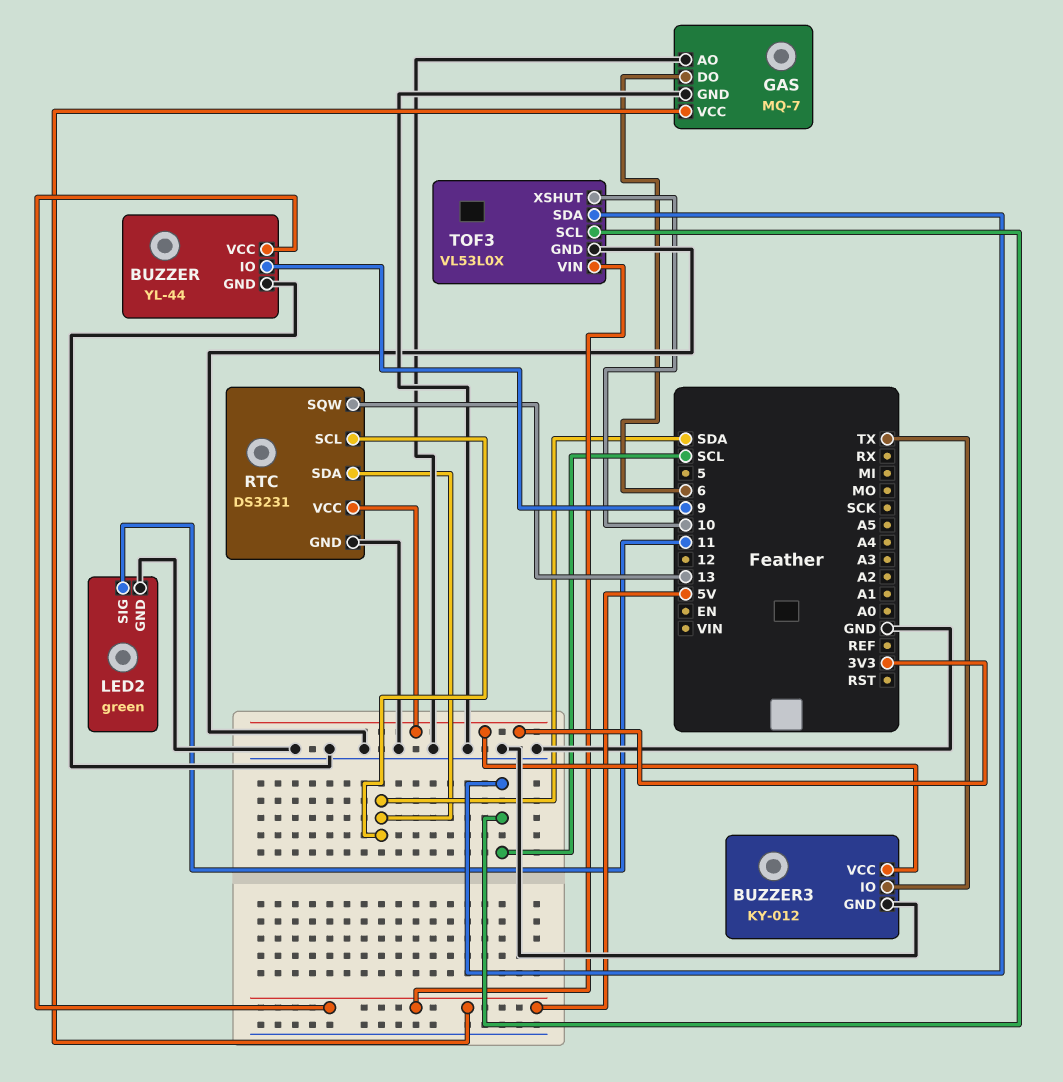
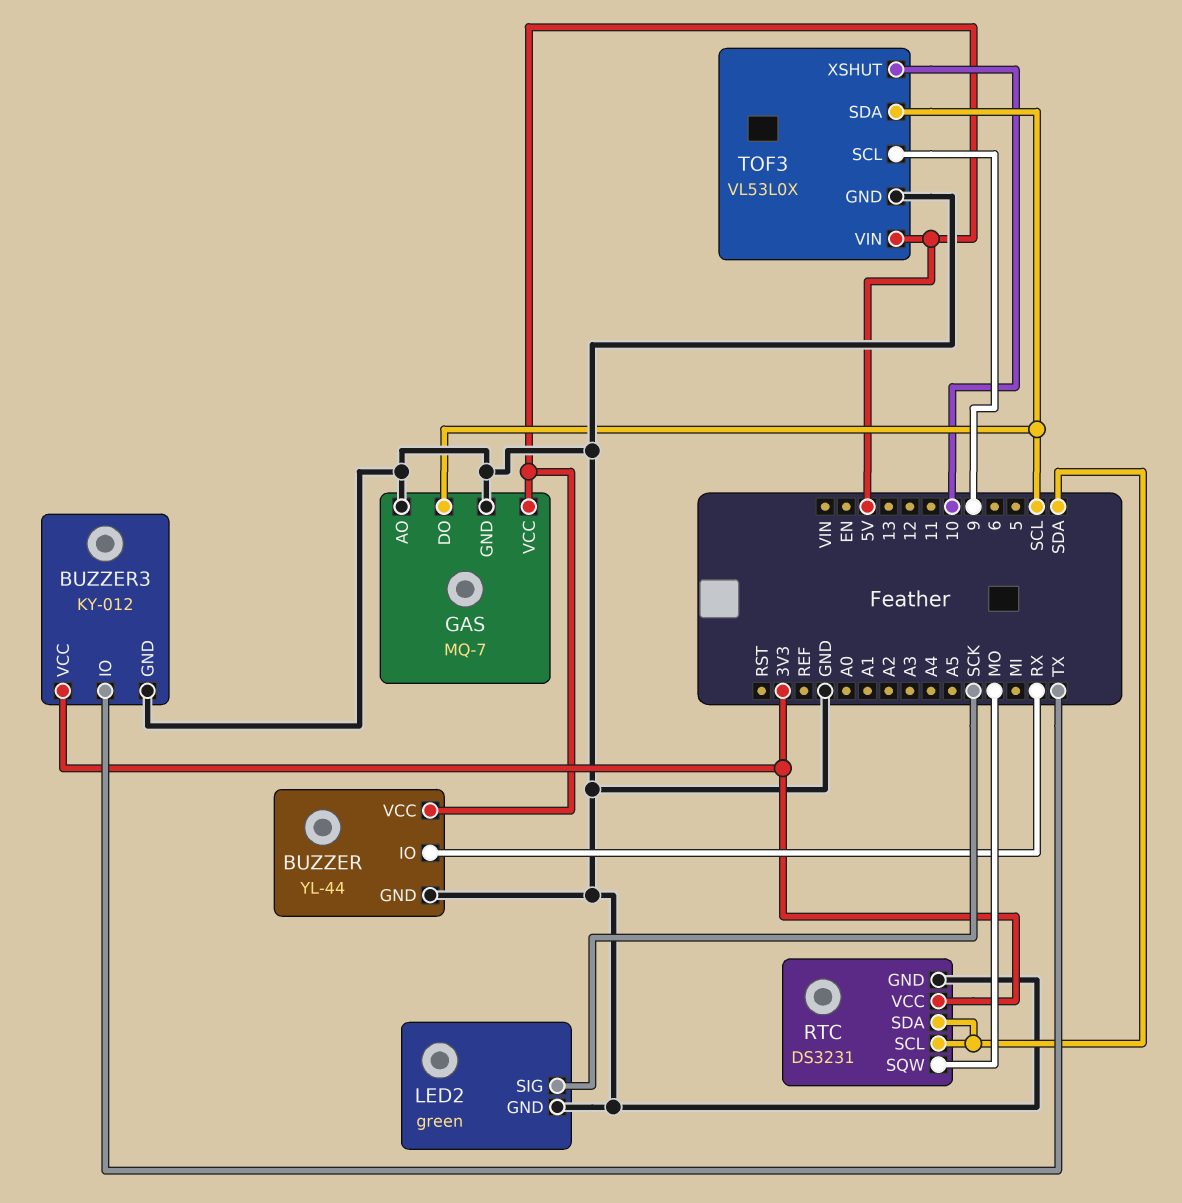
BUZZER pin IO: 9 -> RX
GAS pin DO: 6 -> SCL
LED2 pin SIG: 11 -> SCK
RTC pin SQW: 13 -> MO
TOF3 pin SCL: SCL -> 9

